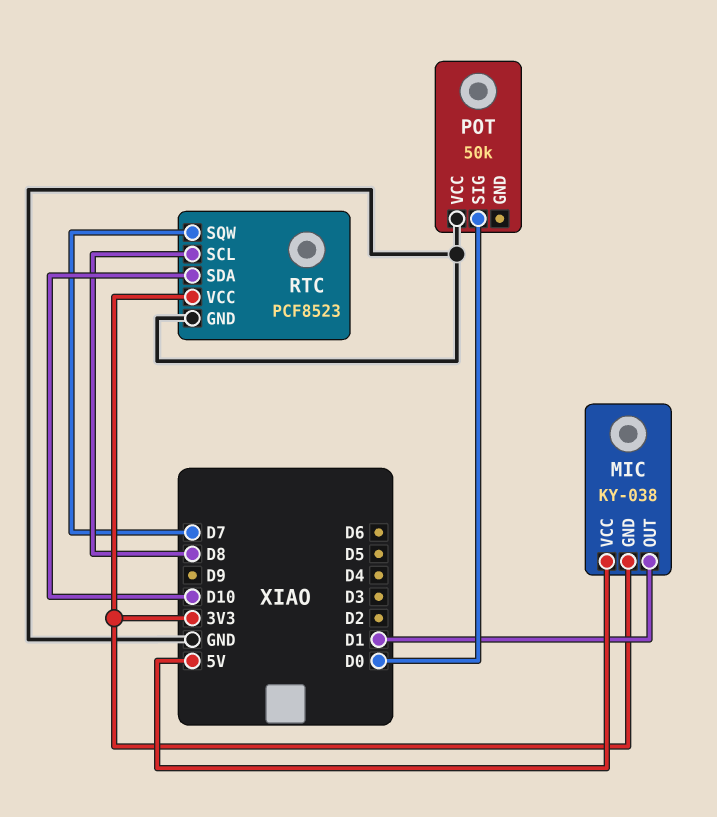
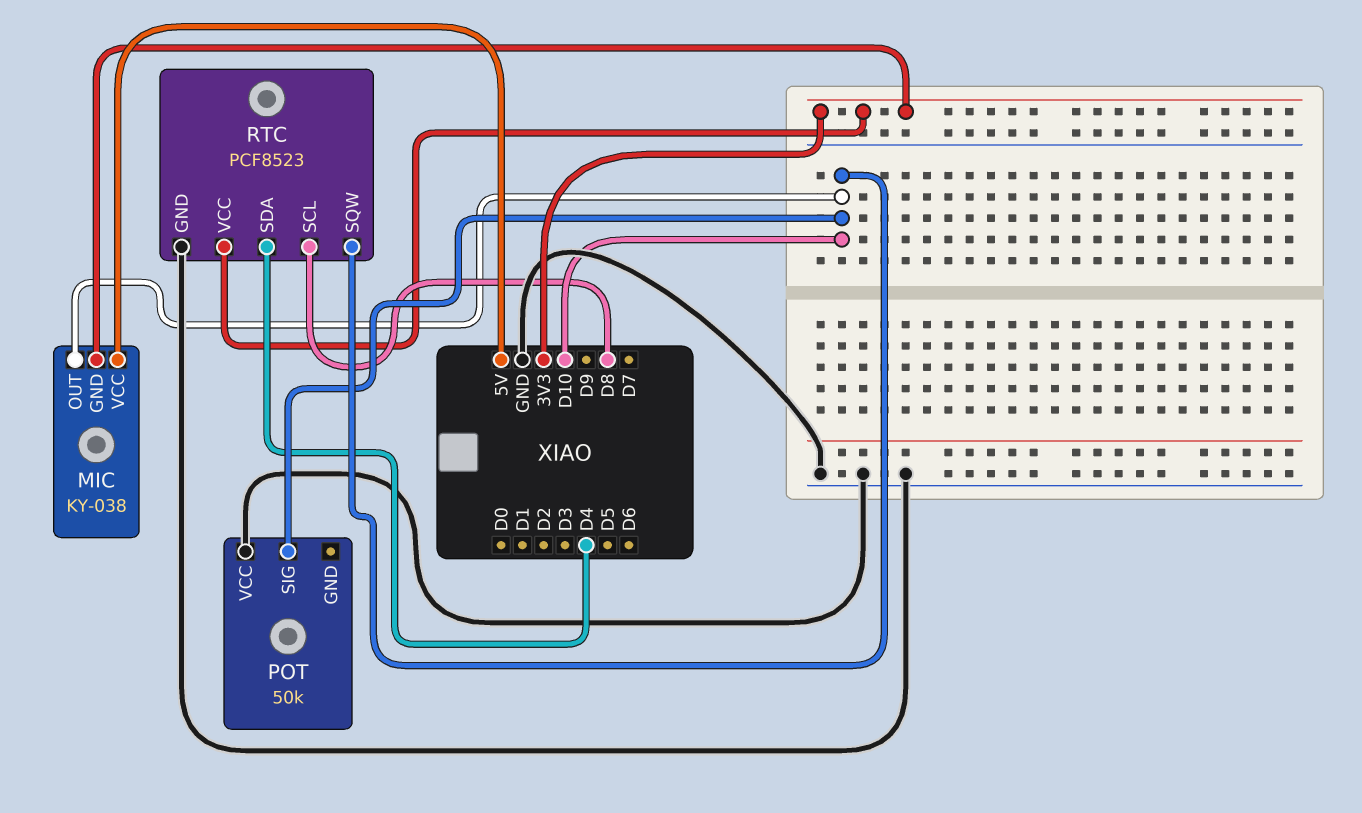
MIC pin OUT: D1 -> D10
POT pin SIG: D0 -> D10
RTC pin SDA: D10 -> D4
RTC pin SQW: D7 -> D10

